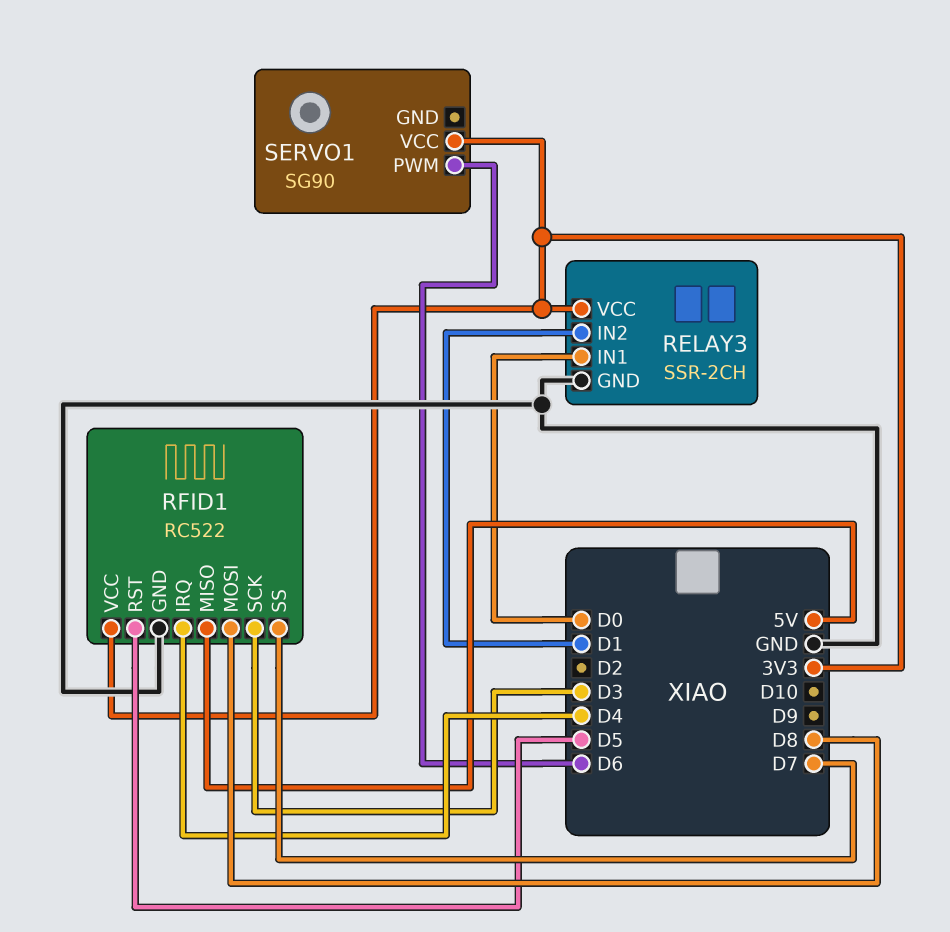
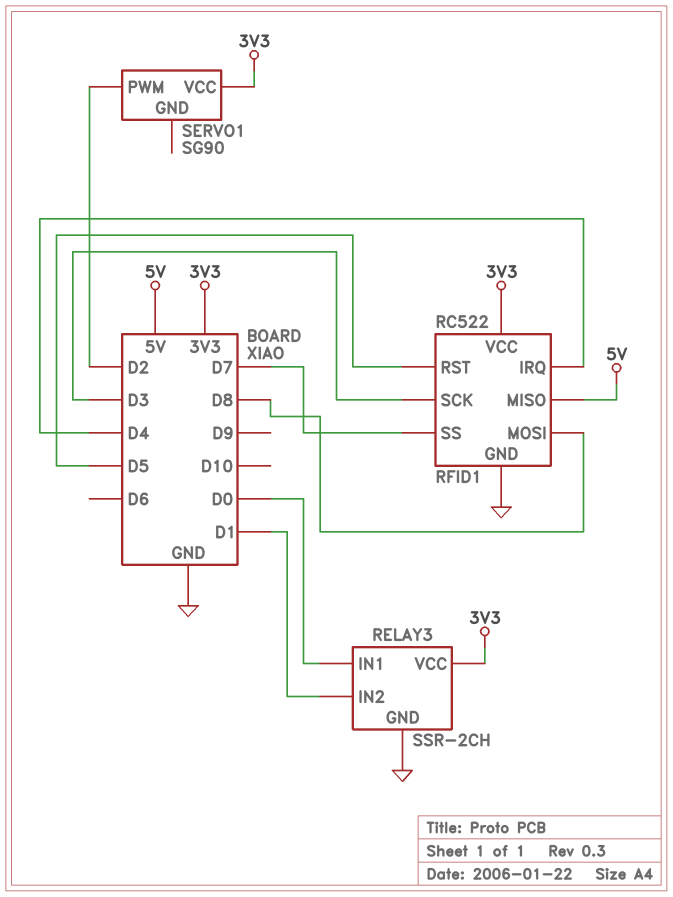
SERVO1 pin PWM: D6 -> D2

